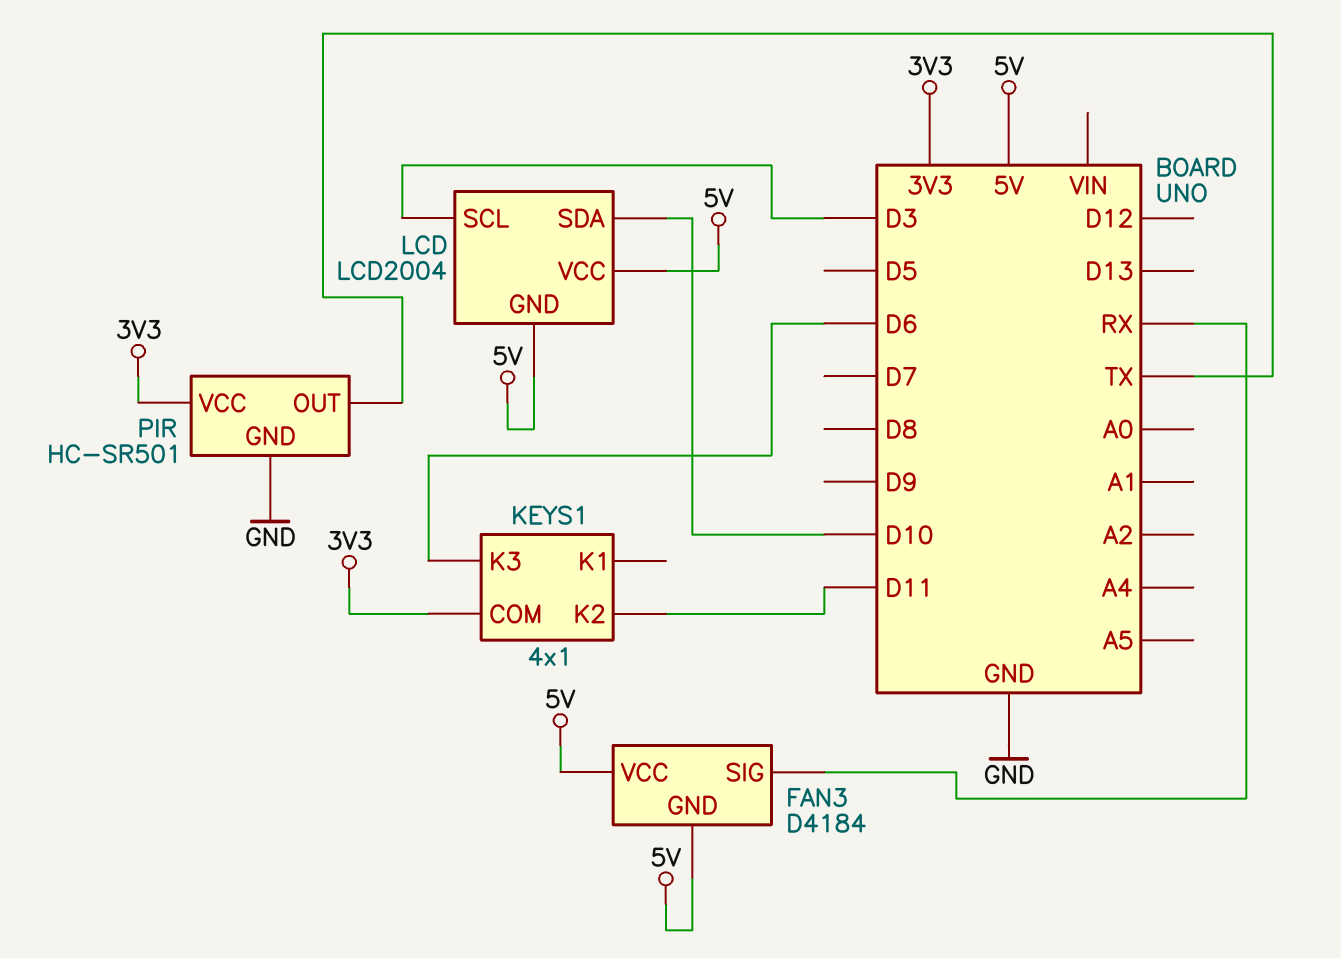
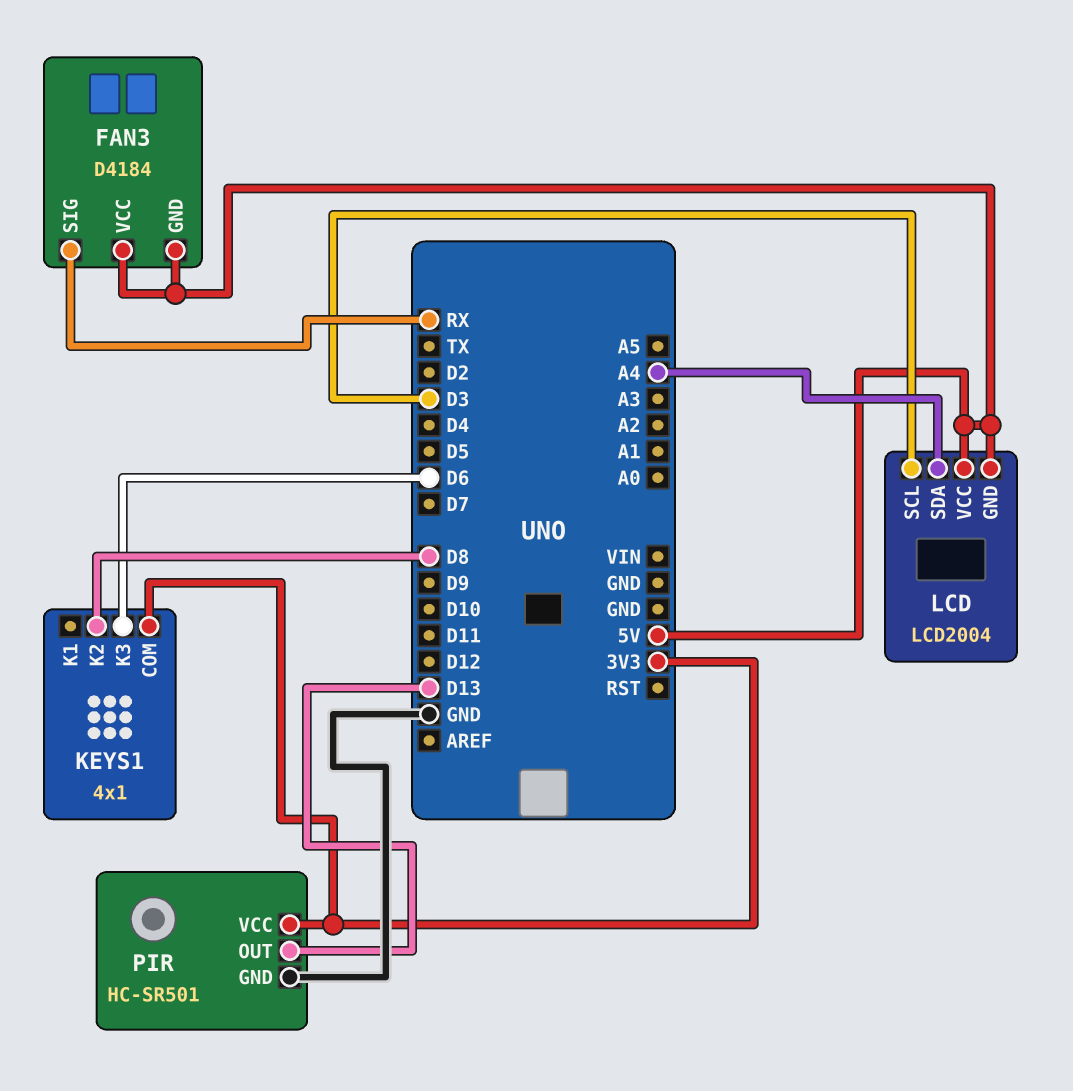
KEYS1 pin K2: D11 -> D8
LCD pin SDA: D10 -> A4
PIR pin OUT: TX -> D13

